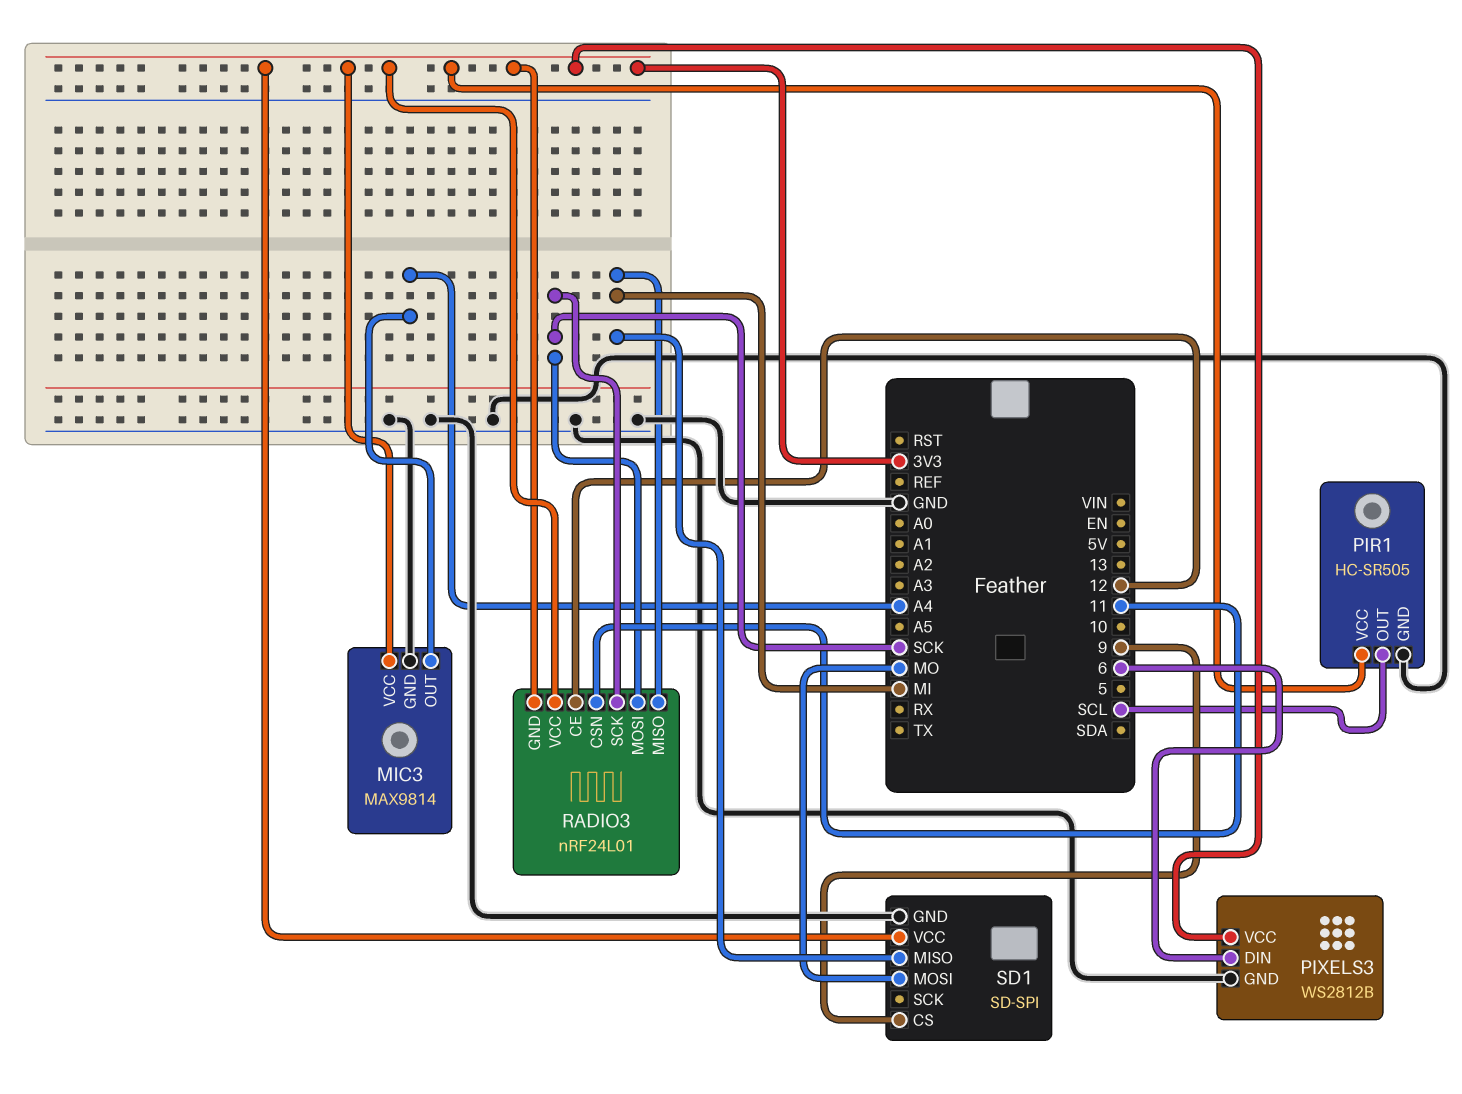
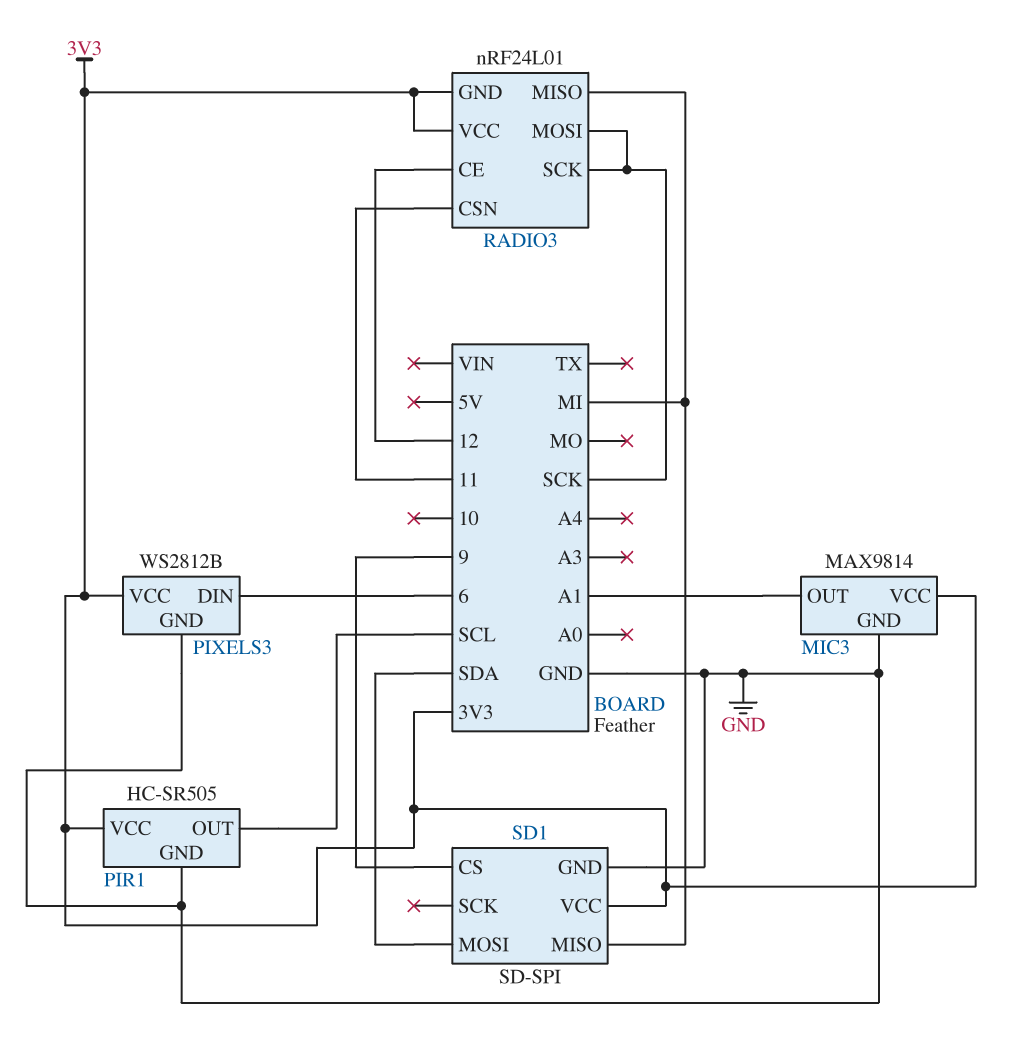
MIC3 pin OUT: A4 -> A1
SD1 pin MOSI: MO -> SDA

